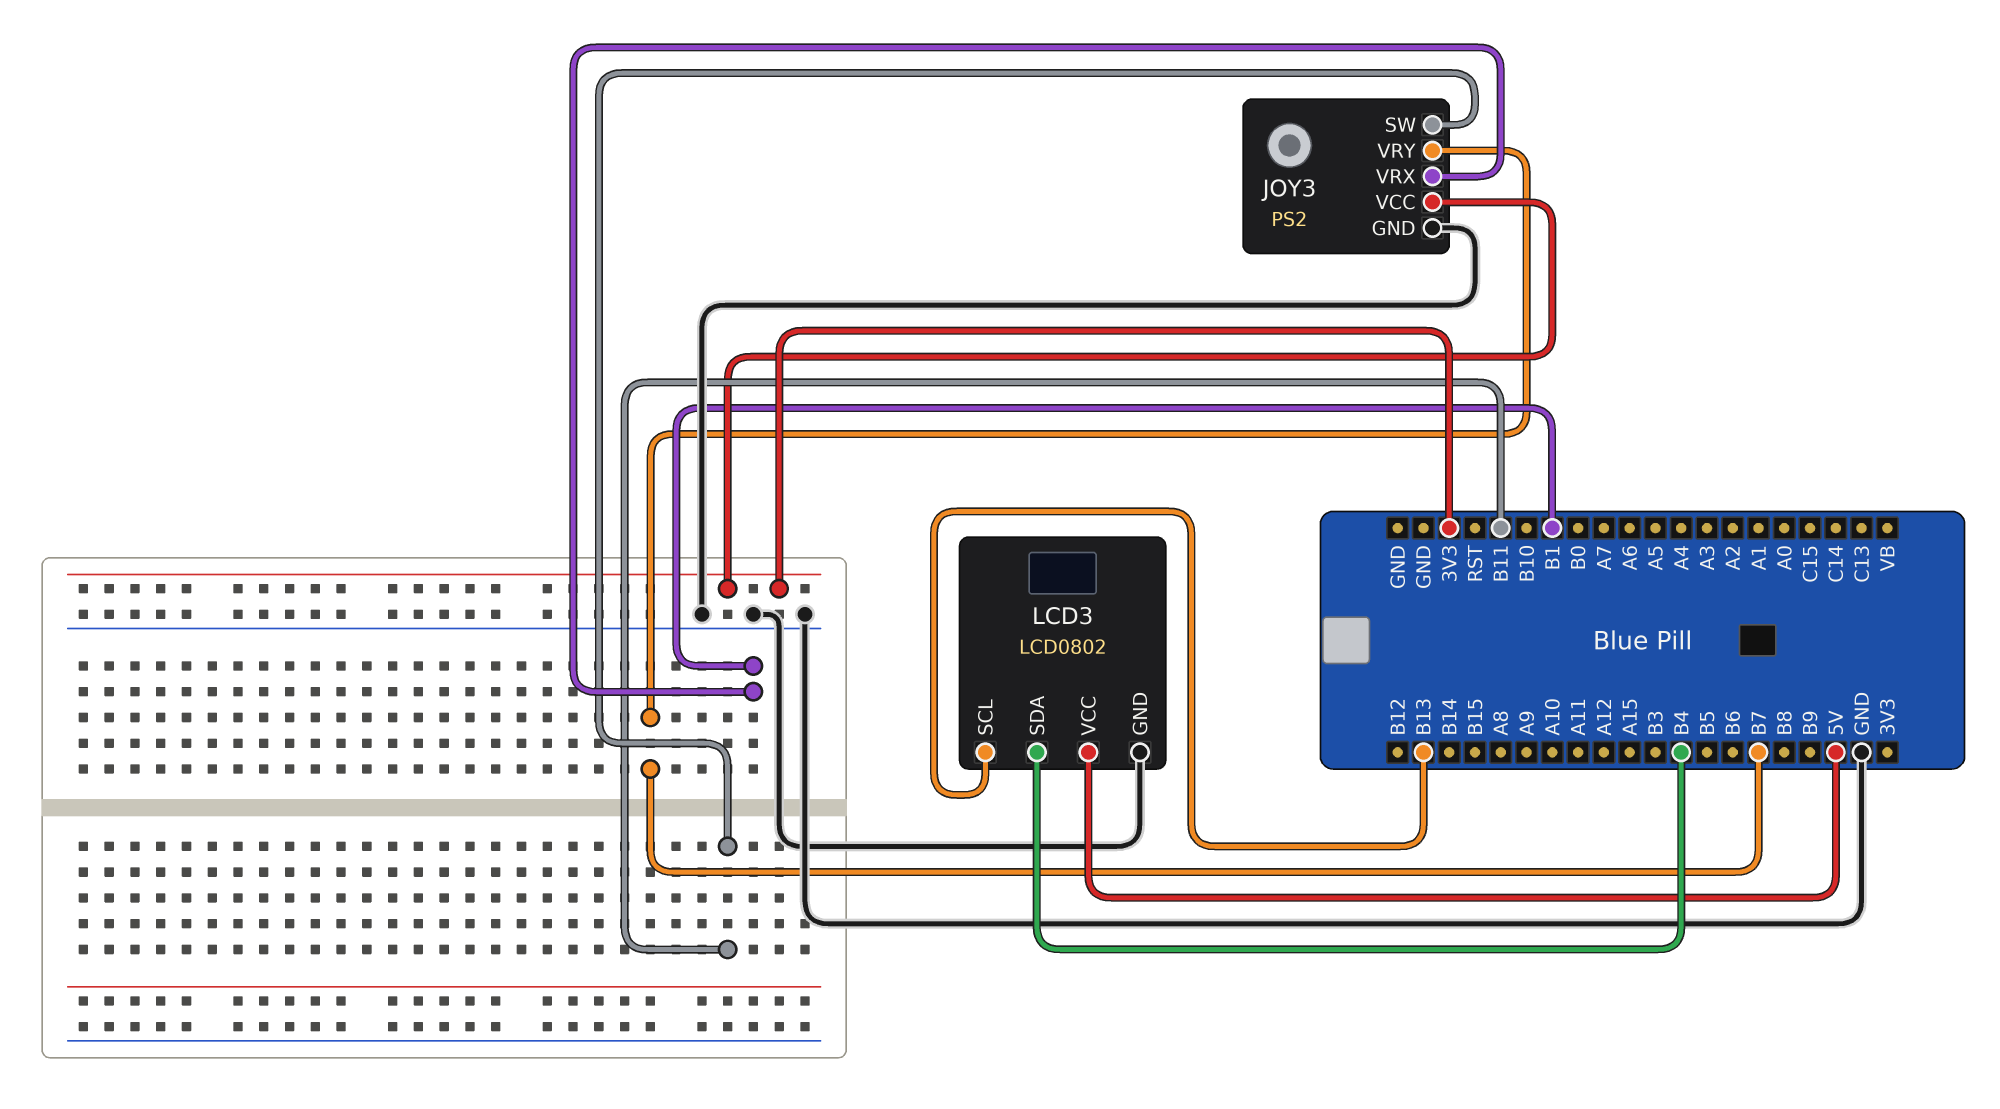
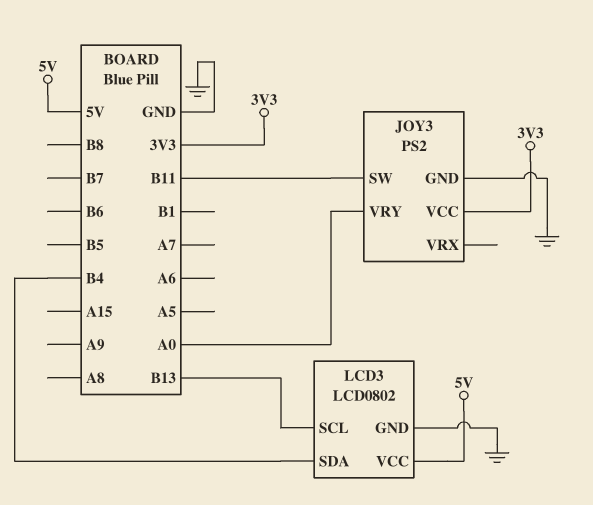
JOY3 pin VRX: B1 -> none
JOY3 pin VRY: B7 -> A0

